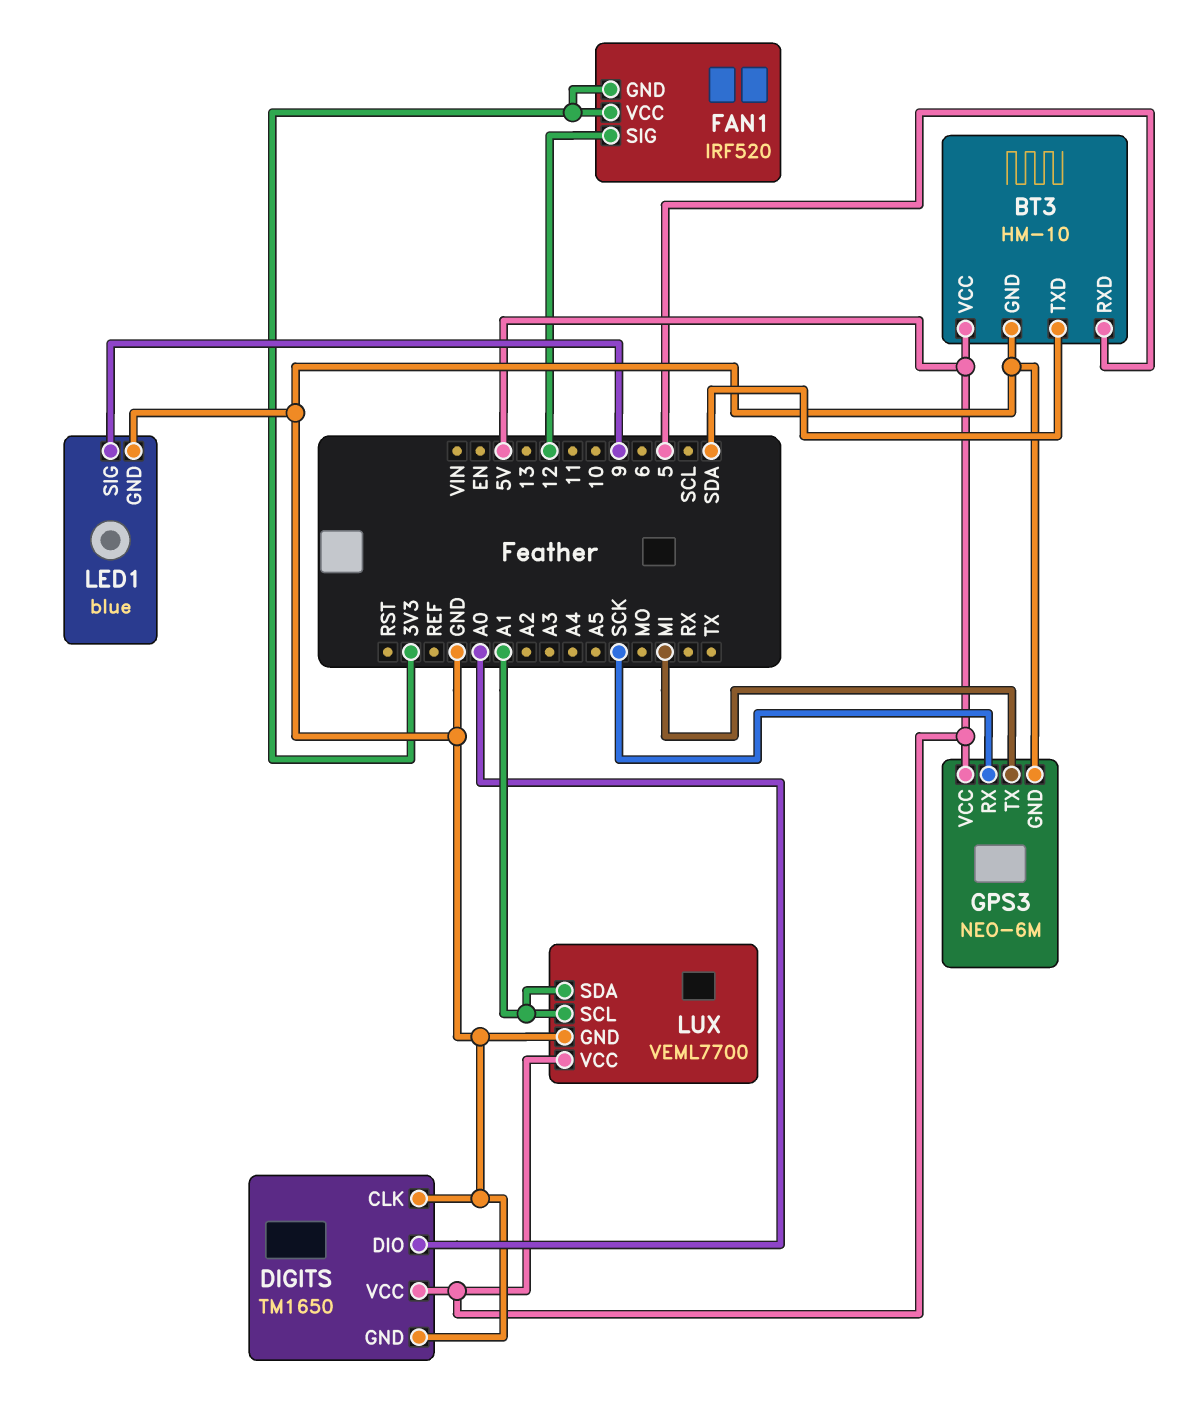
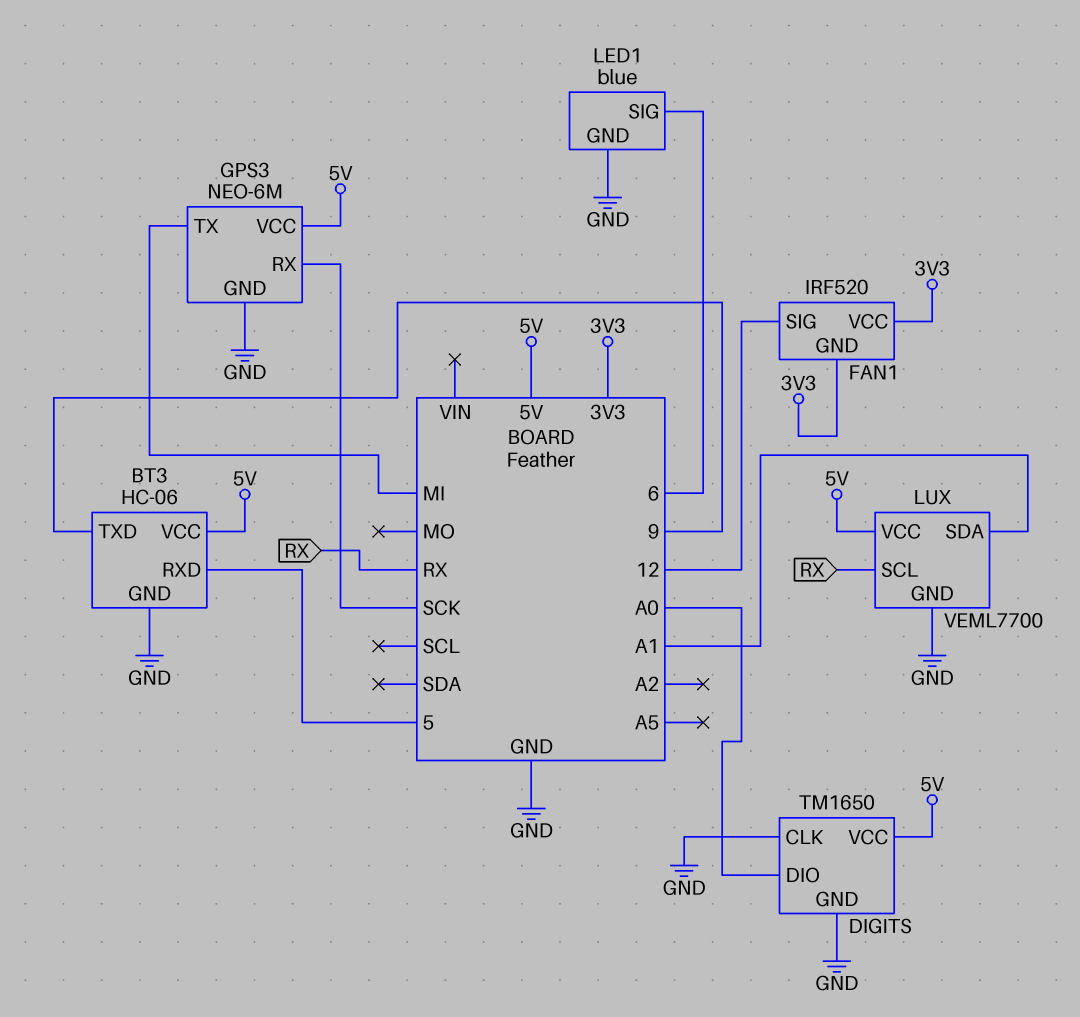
BT3: HM-10 -> HC-06
BT3 pin TXD: SDA -> 9
LED1 pin SIG: 9 -> 6
LUX pin SCL: A1 -> RX

